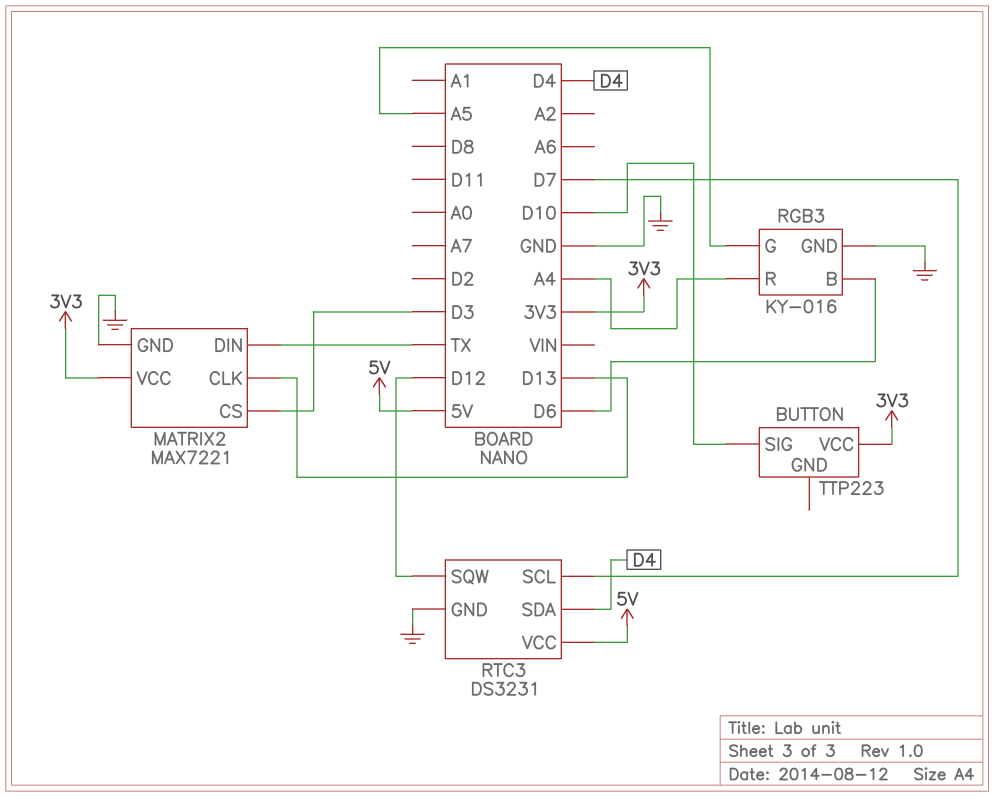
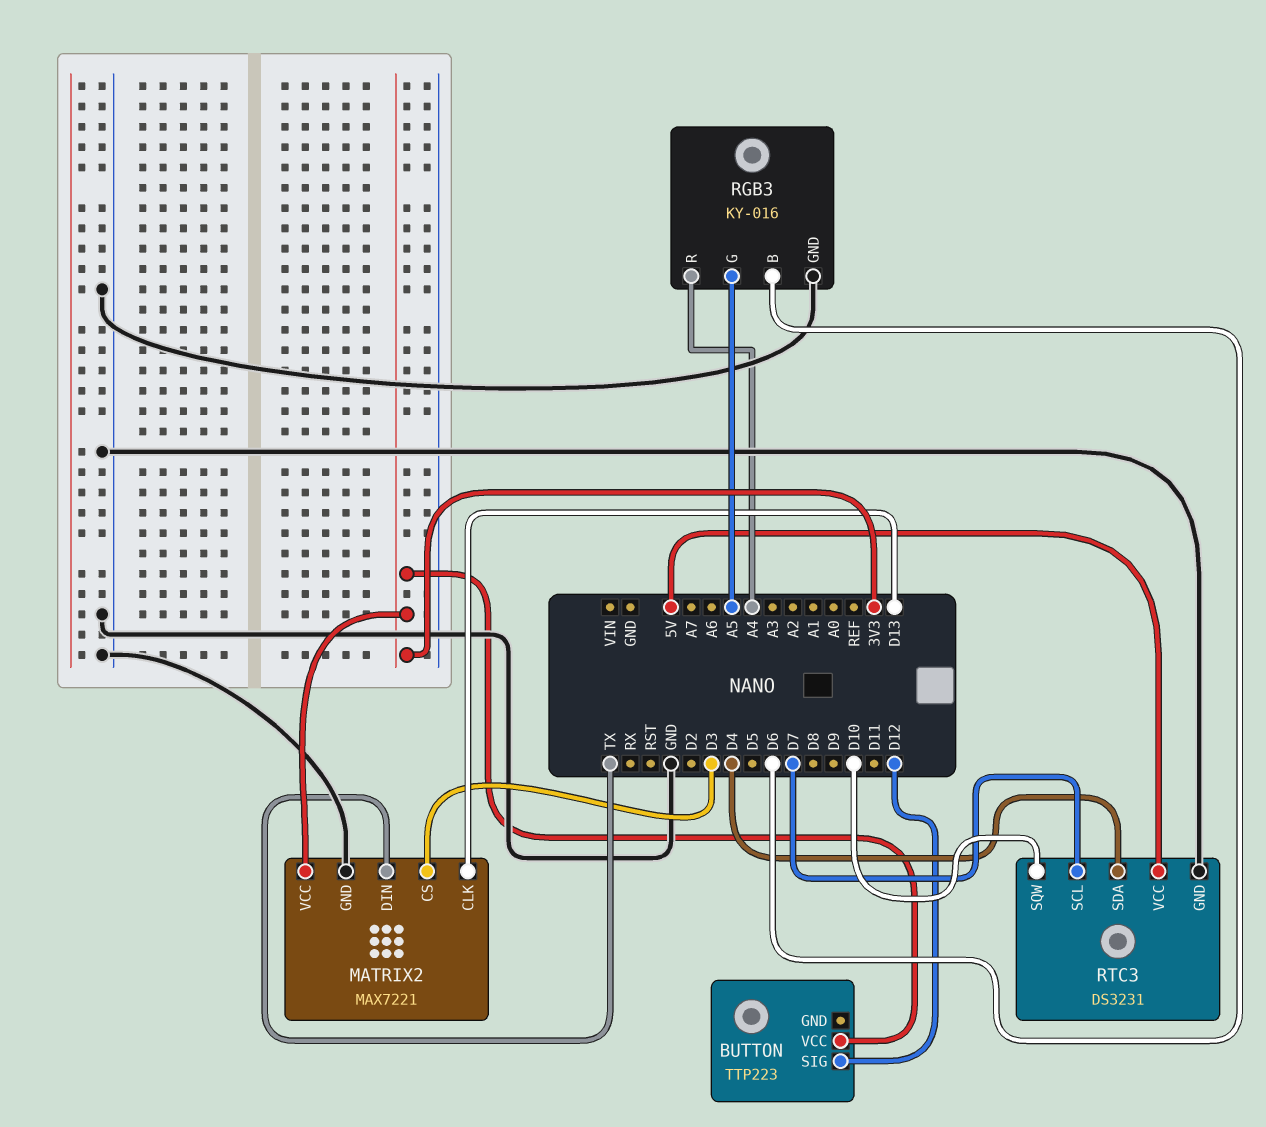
BUTTON pin SIG: D10 -> D12
RTC3 pin SQW: D12 -> D10

